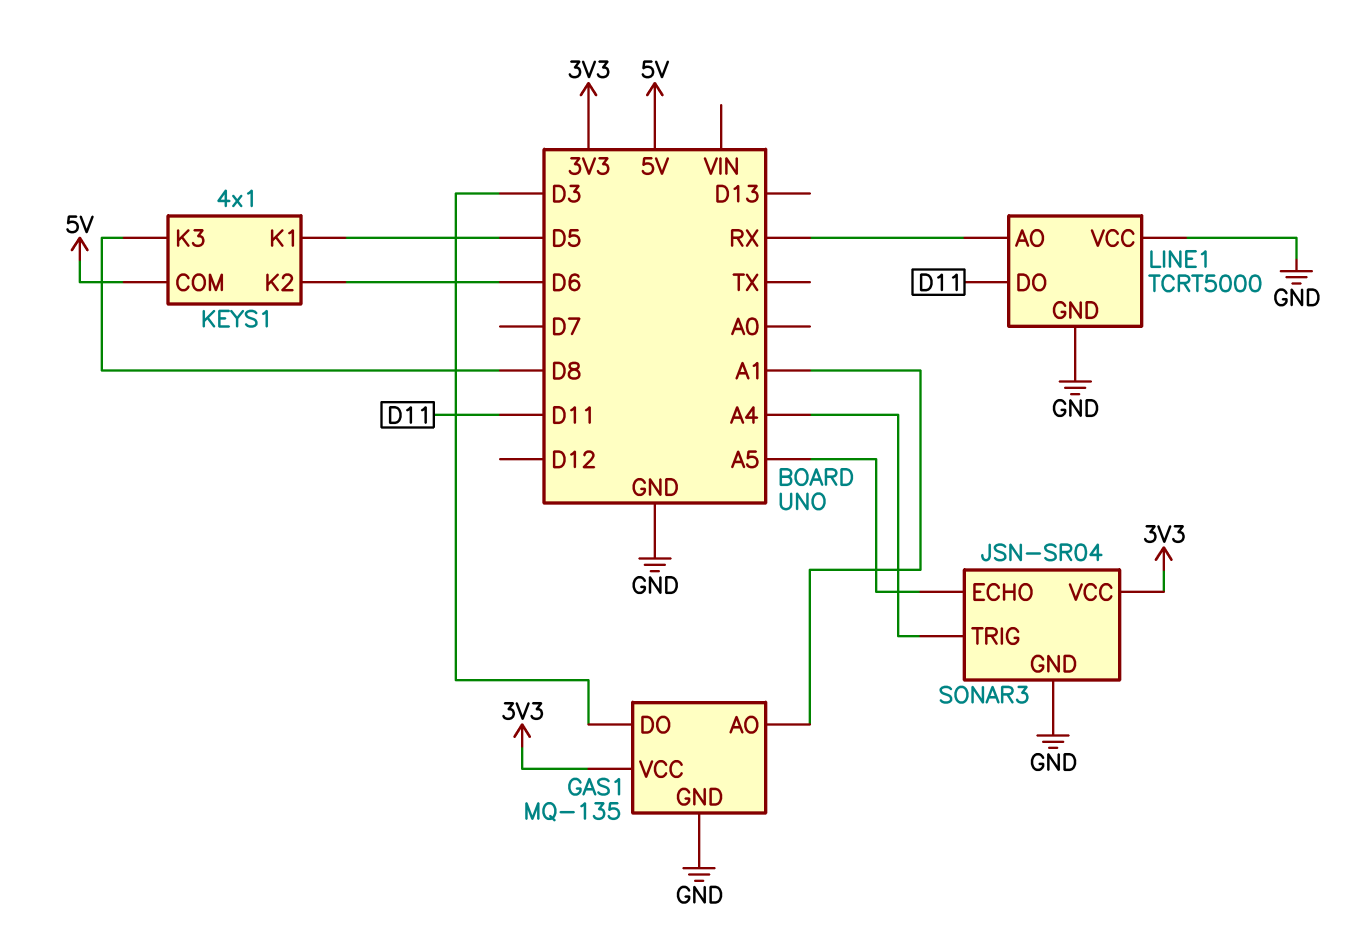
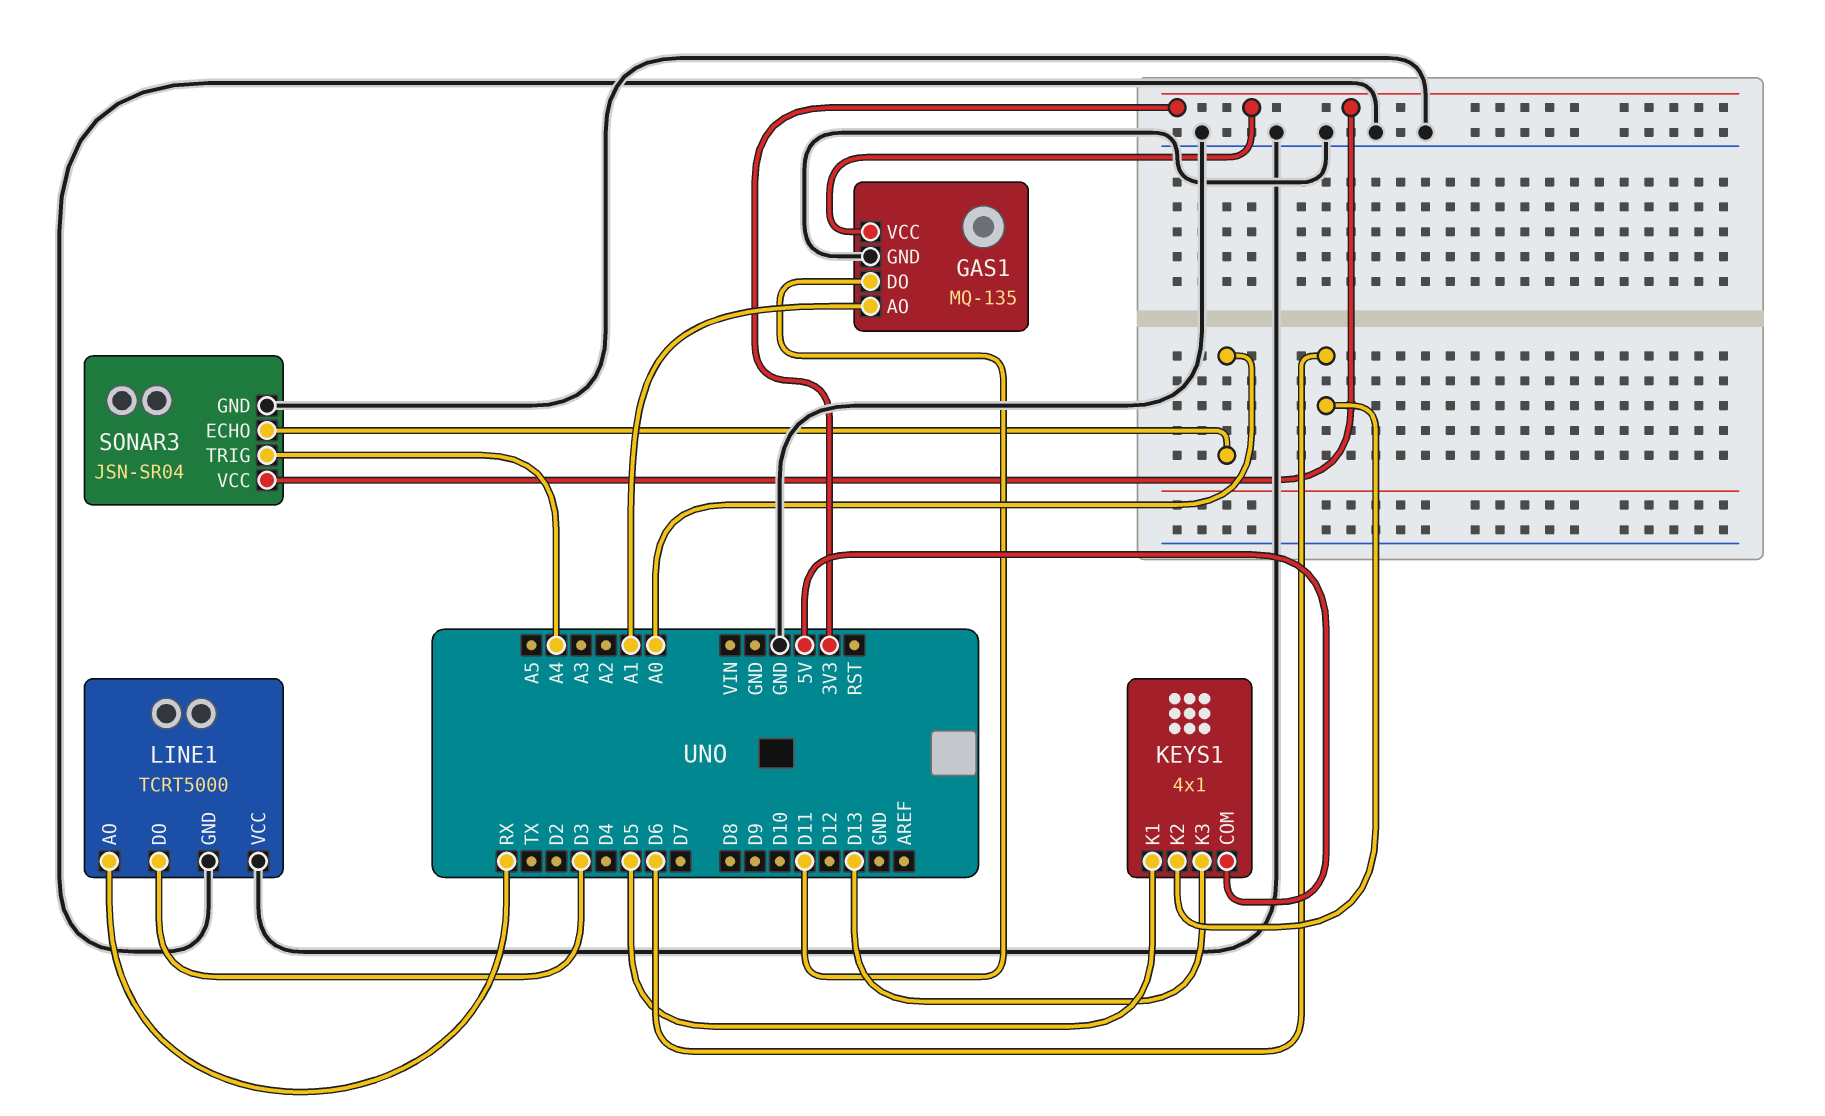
GAS1 pin DO: D3 -> D11
KEYS1 pin K3: D8 -> D13
LINE1 pin DO: D11 -> D3
SONAR3 pin ECHO: A5 -> A0

